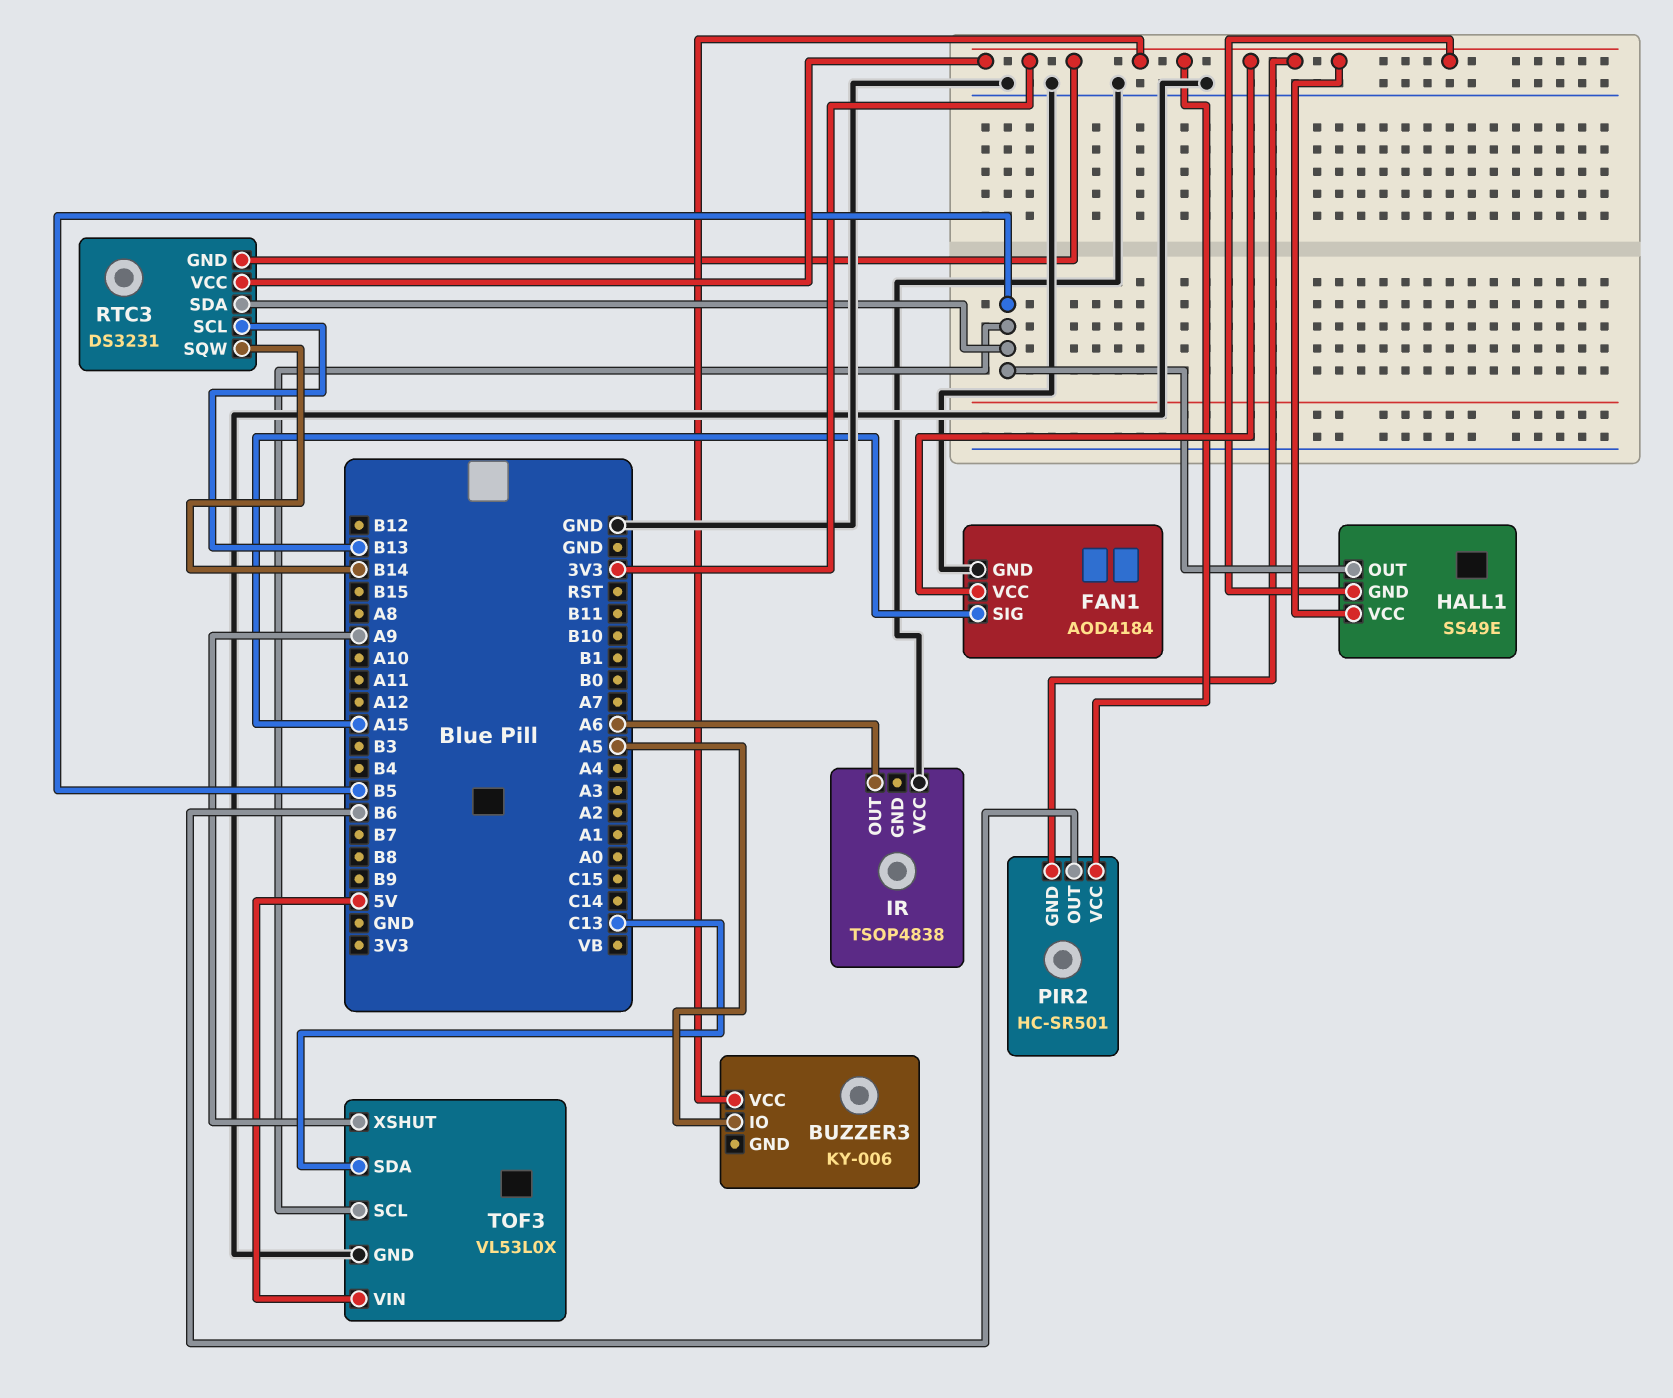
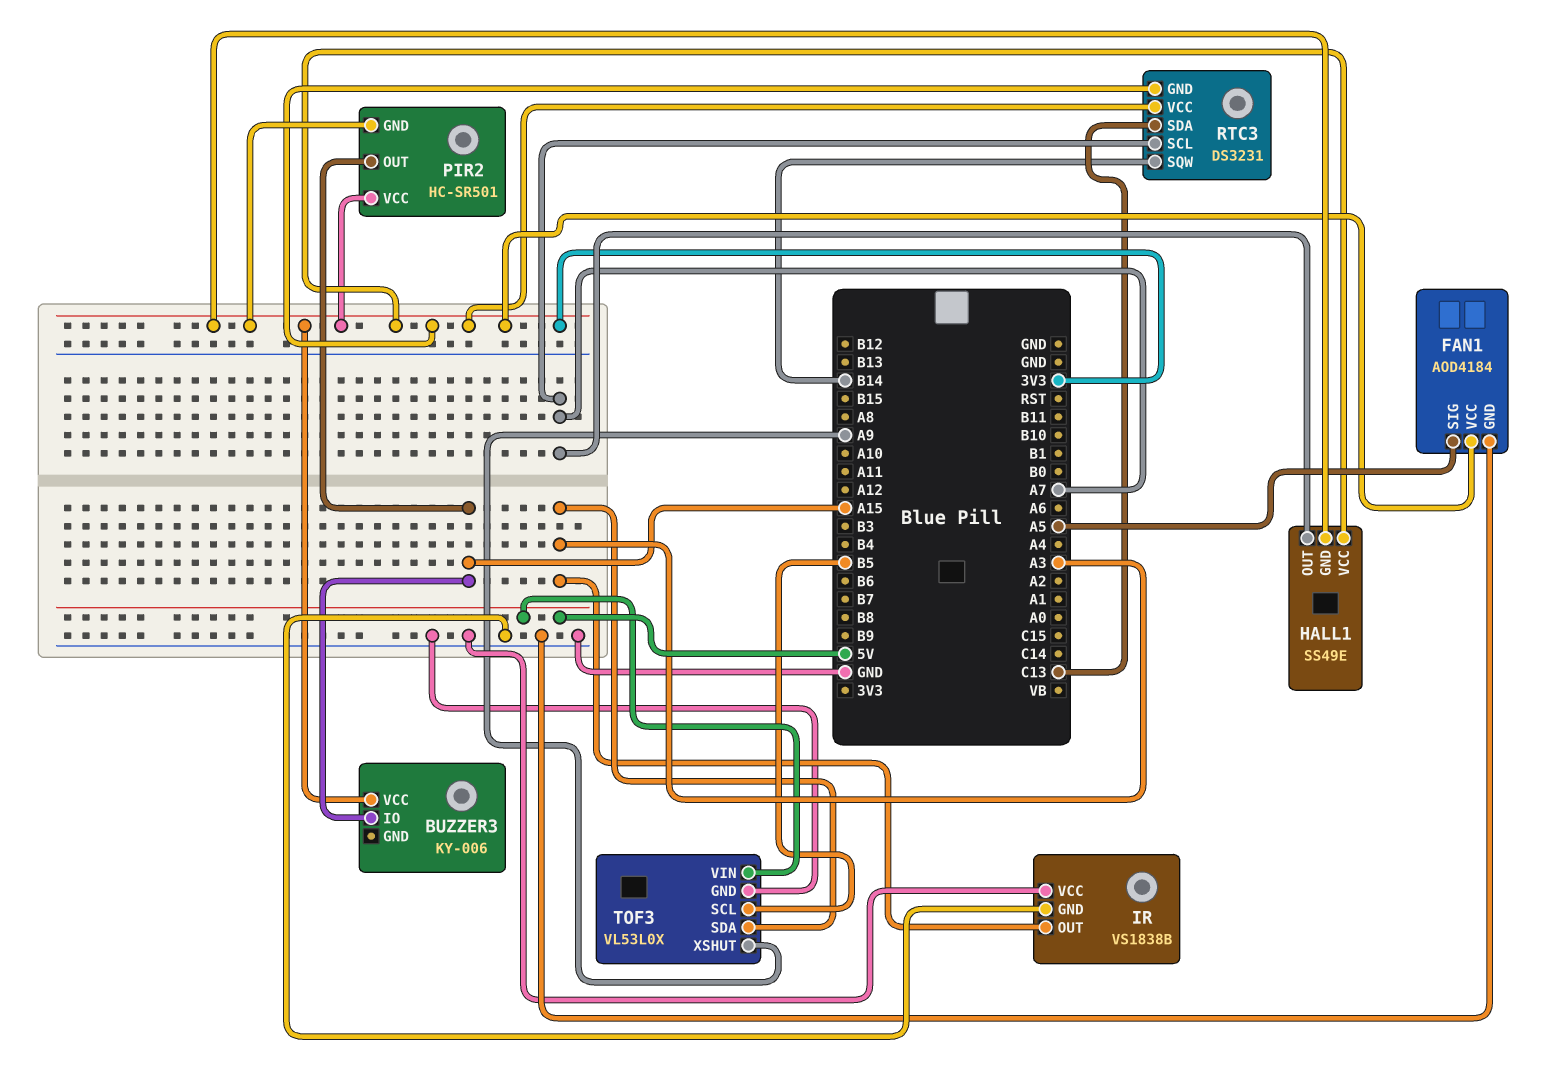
BUZZER3 pin IO: A5 -> A15
FAN1 pin SIG: A15 -> A5
HALL1 pin OUT: B5 -> A7
IR: TSOP4838 -> VS1838B
IR pin GND: none -> GND
IR pin OUT: A6 -> A3
PIR2 pin OUT: B6 -> A15
RTC3 pin SCL: B13 -> A7
RTC3 pin SDA: B5 -> C13
TOF3 pin SDA: C13 -> A3

